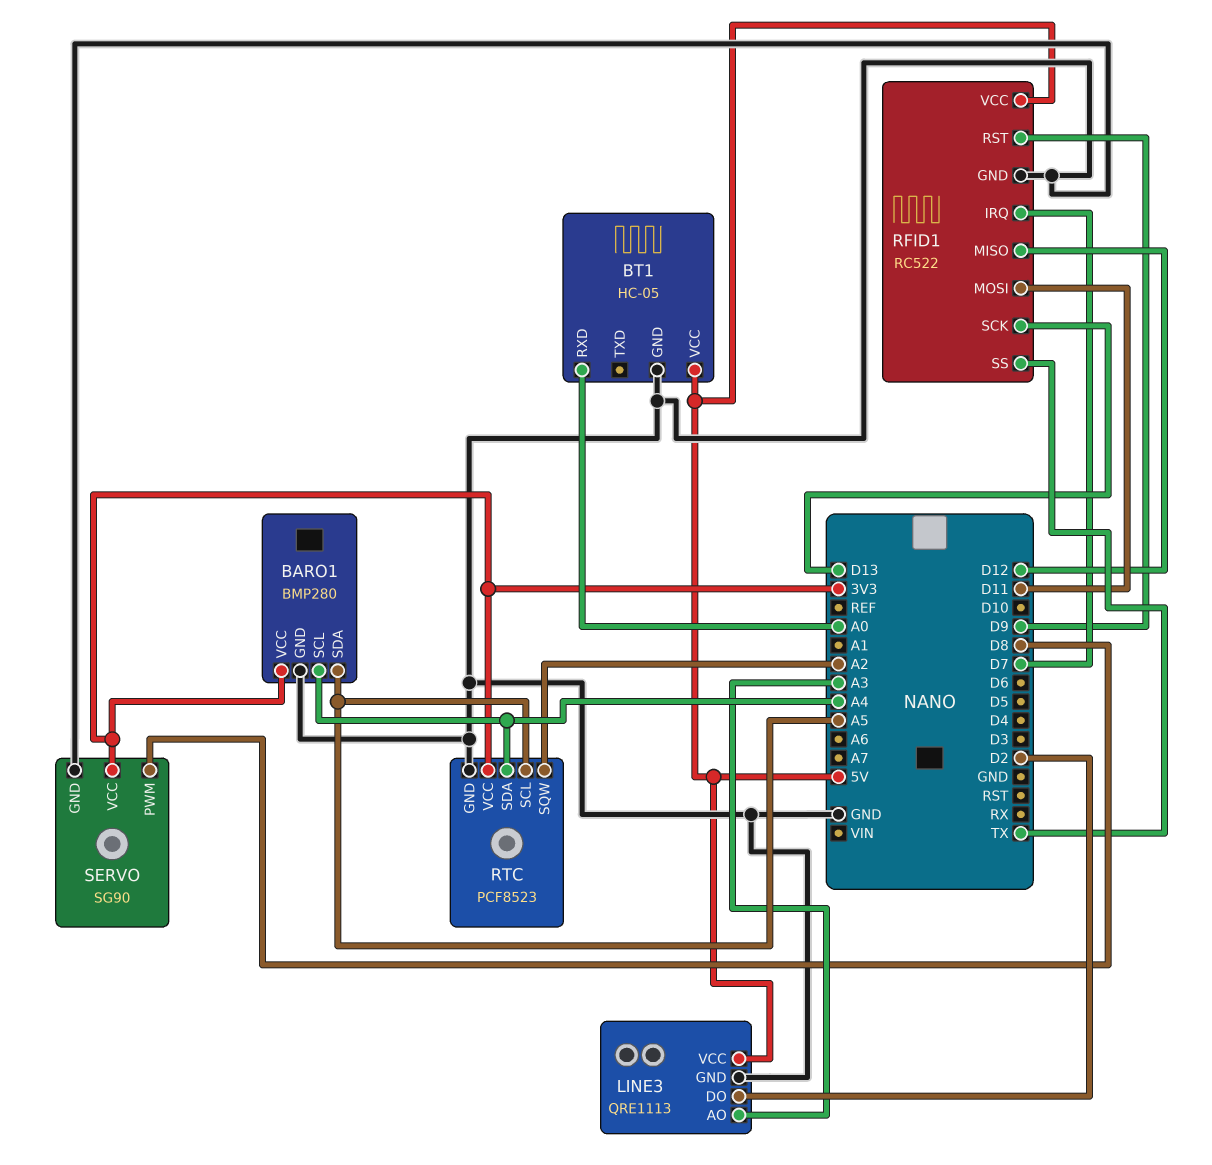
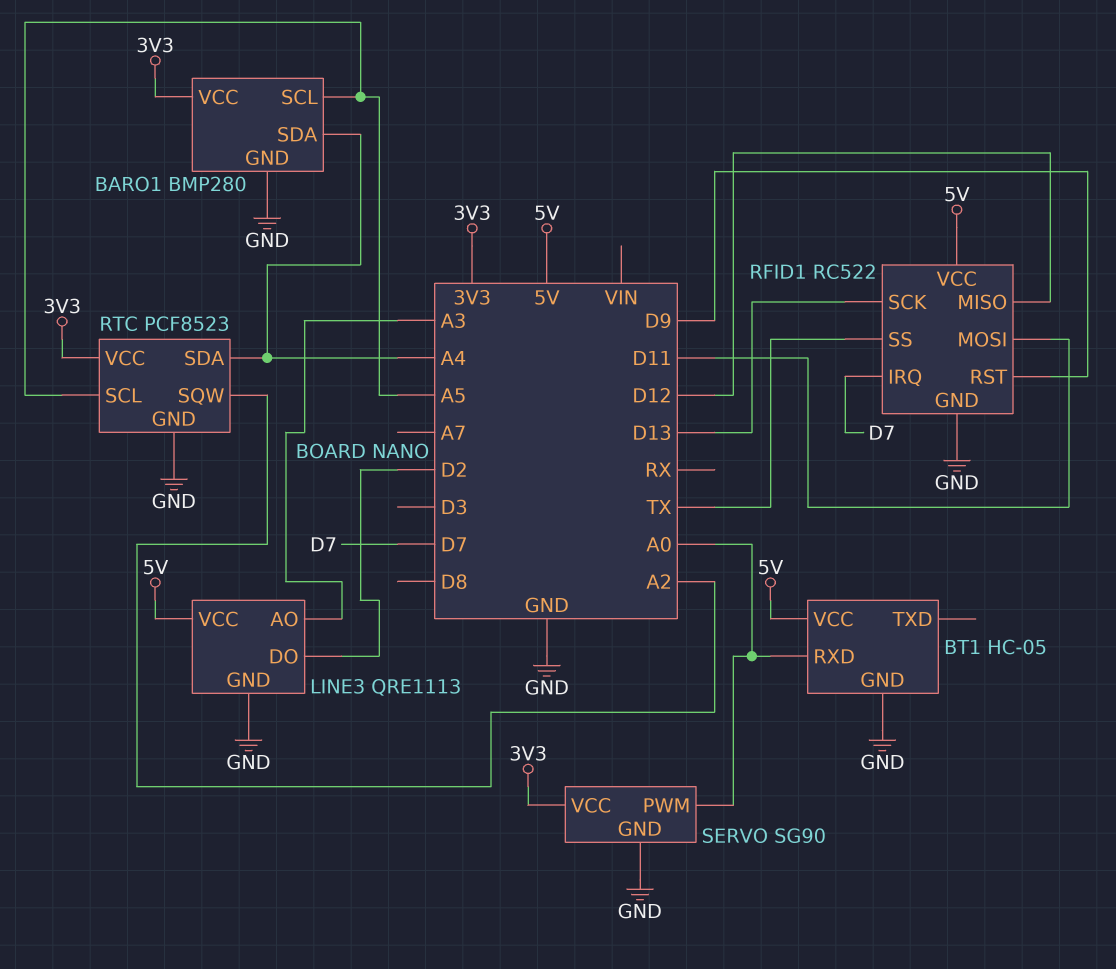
BARO1 pin SCL: A4 -> A5
BARO1 pin SDA: A5 -> A4
SERVO pin PWM: D8 -> A0

